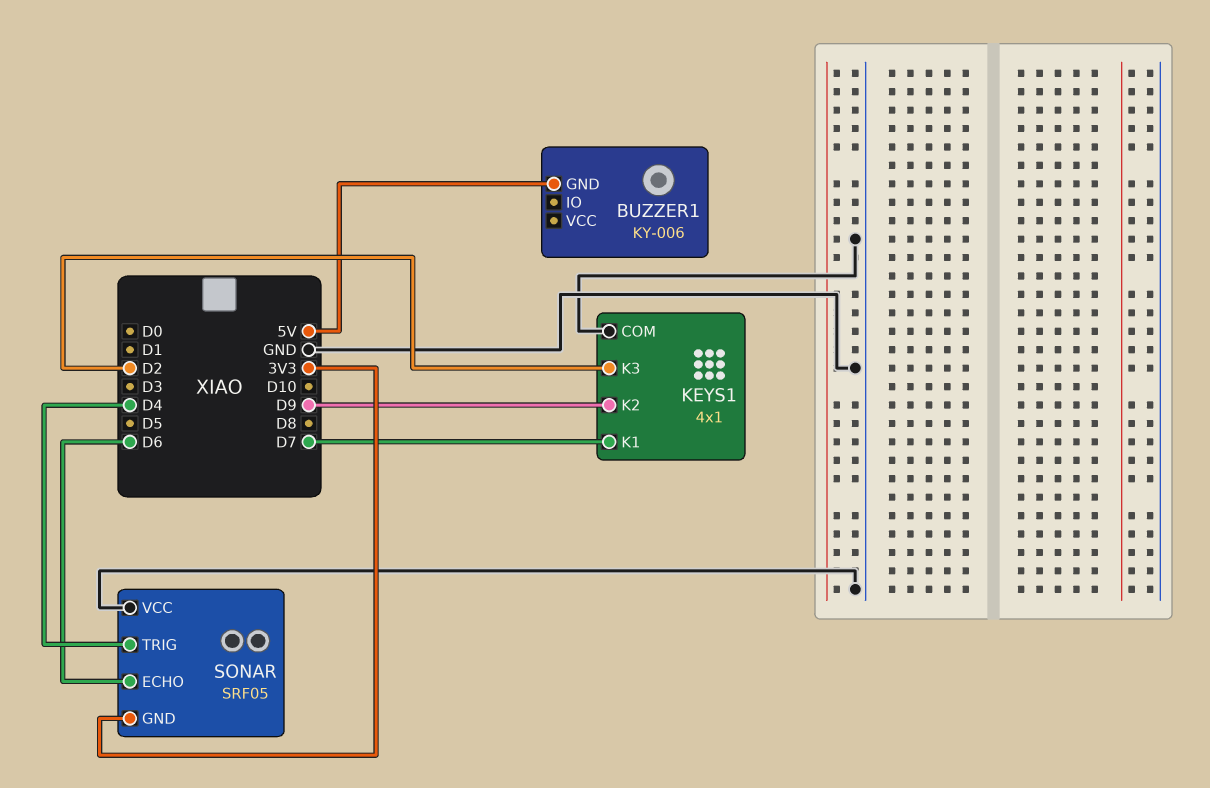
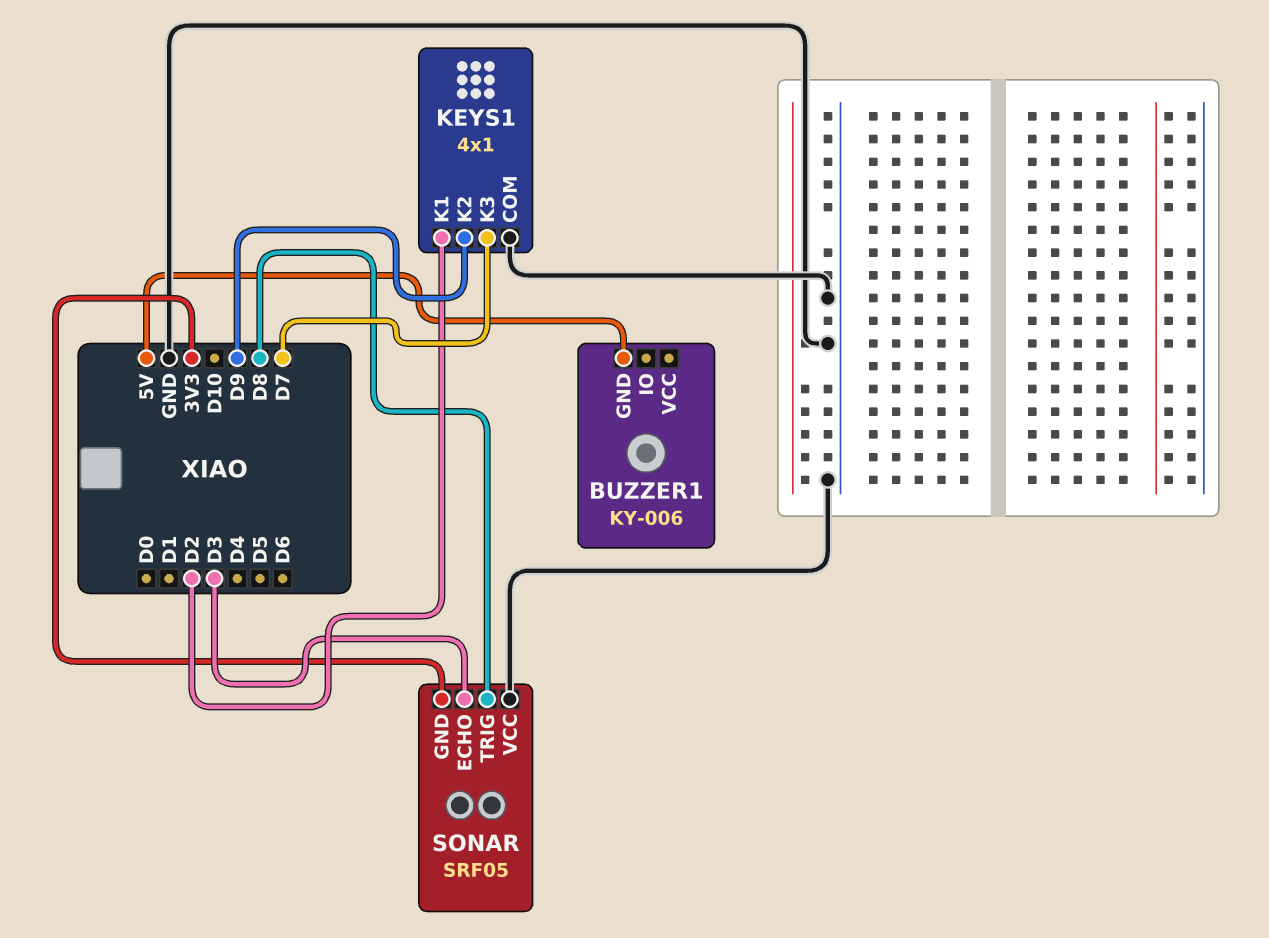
KEYS1 pin K1: D7 -> D2
KEYS1 pin K3: D2 -> D7
SONAR pin ECHO: D6 -> D3
SONAR pin TRIG: D4 -> D8

